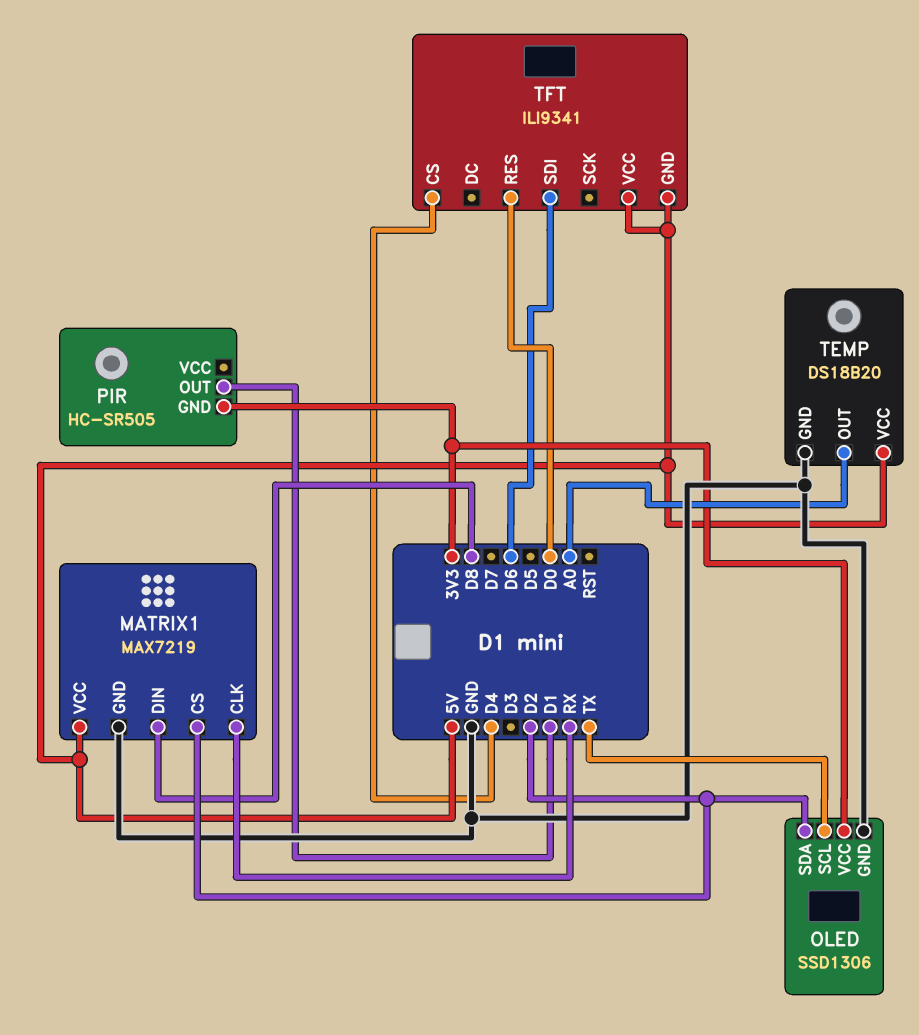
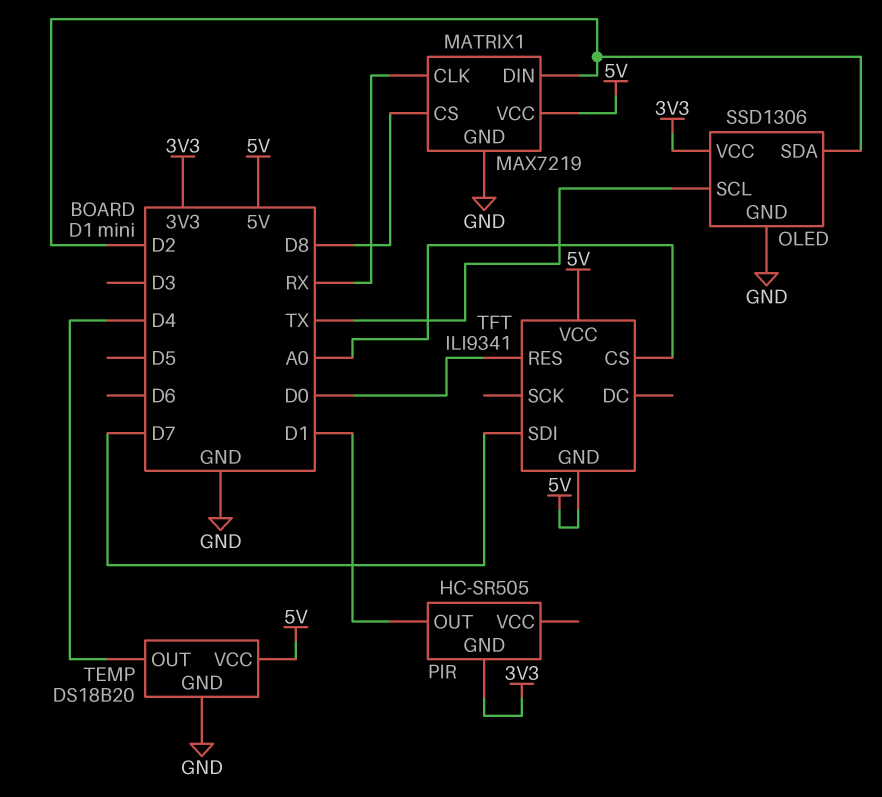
MATRIX1 pin CS: D2 -> D8
MATRIX1 pin DIN: D8 -> D2
TEMP pin OUT: A0 -> D4
TFT pin CS: D4 -> A0
TFT pin SDI: D6 -> D7

